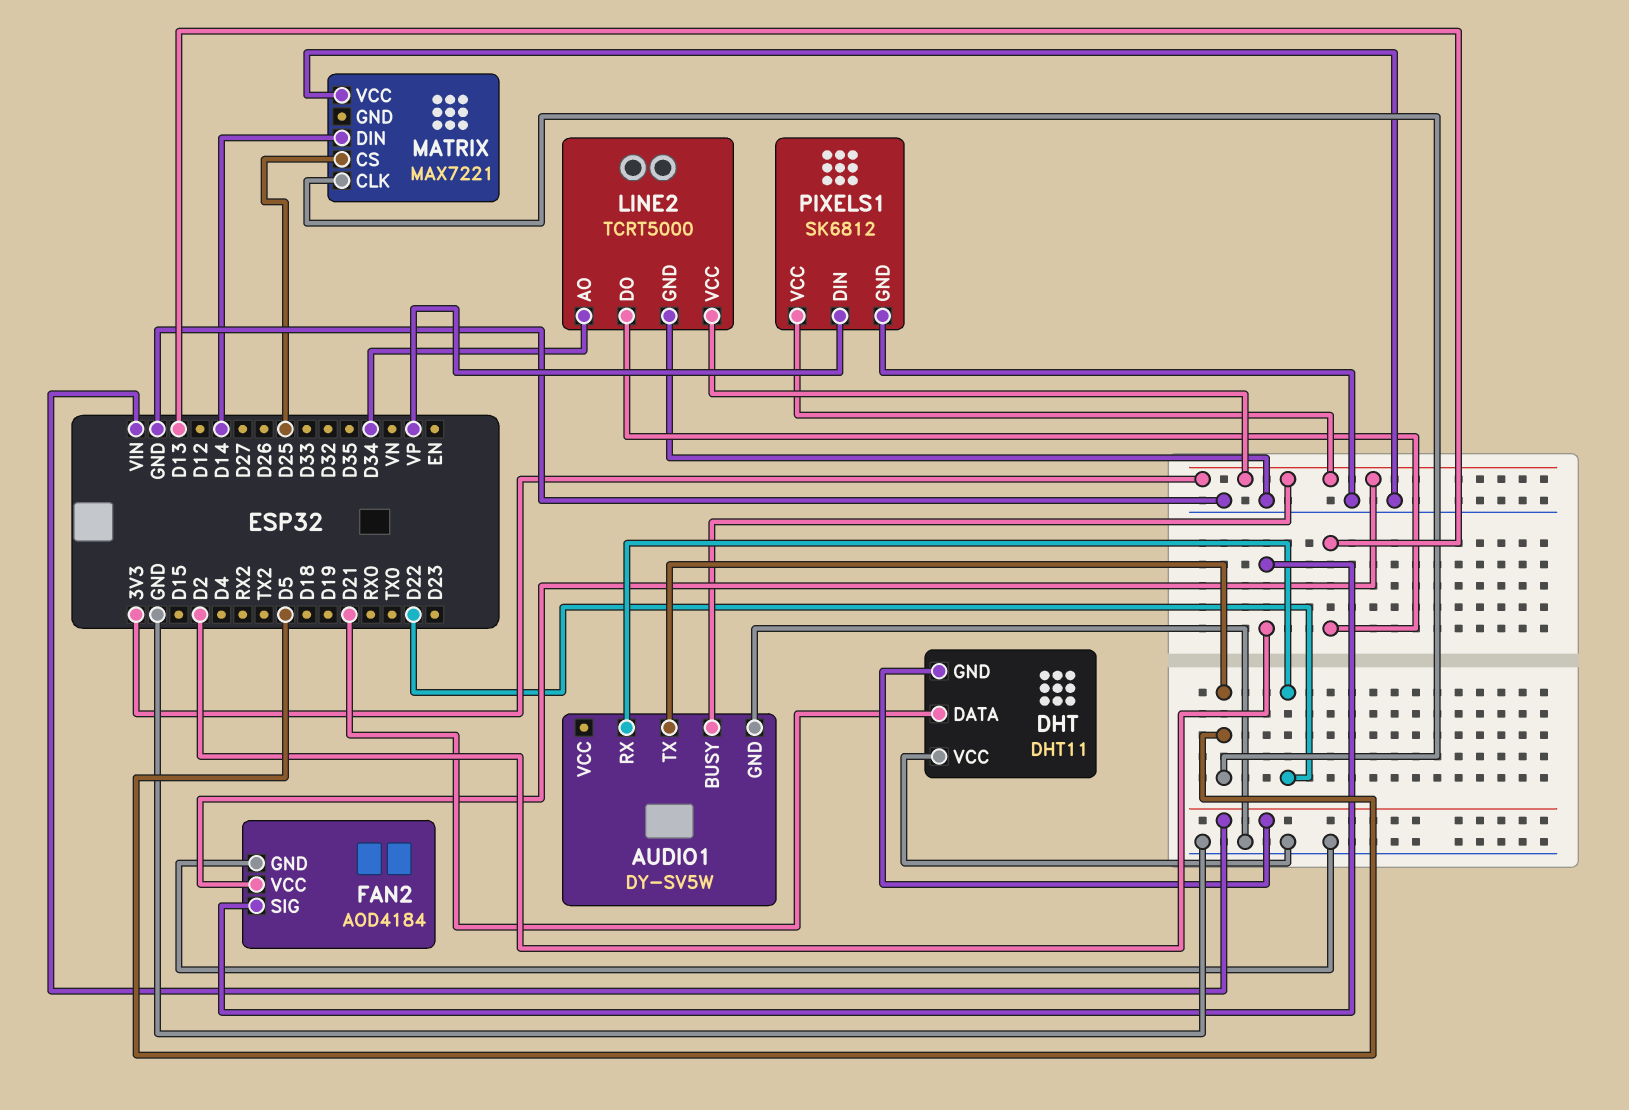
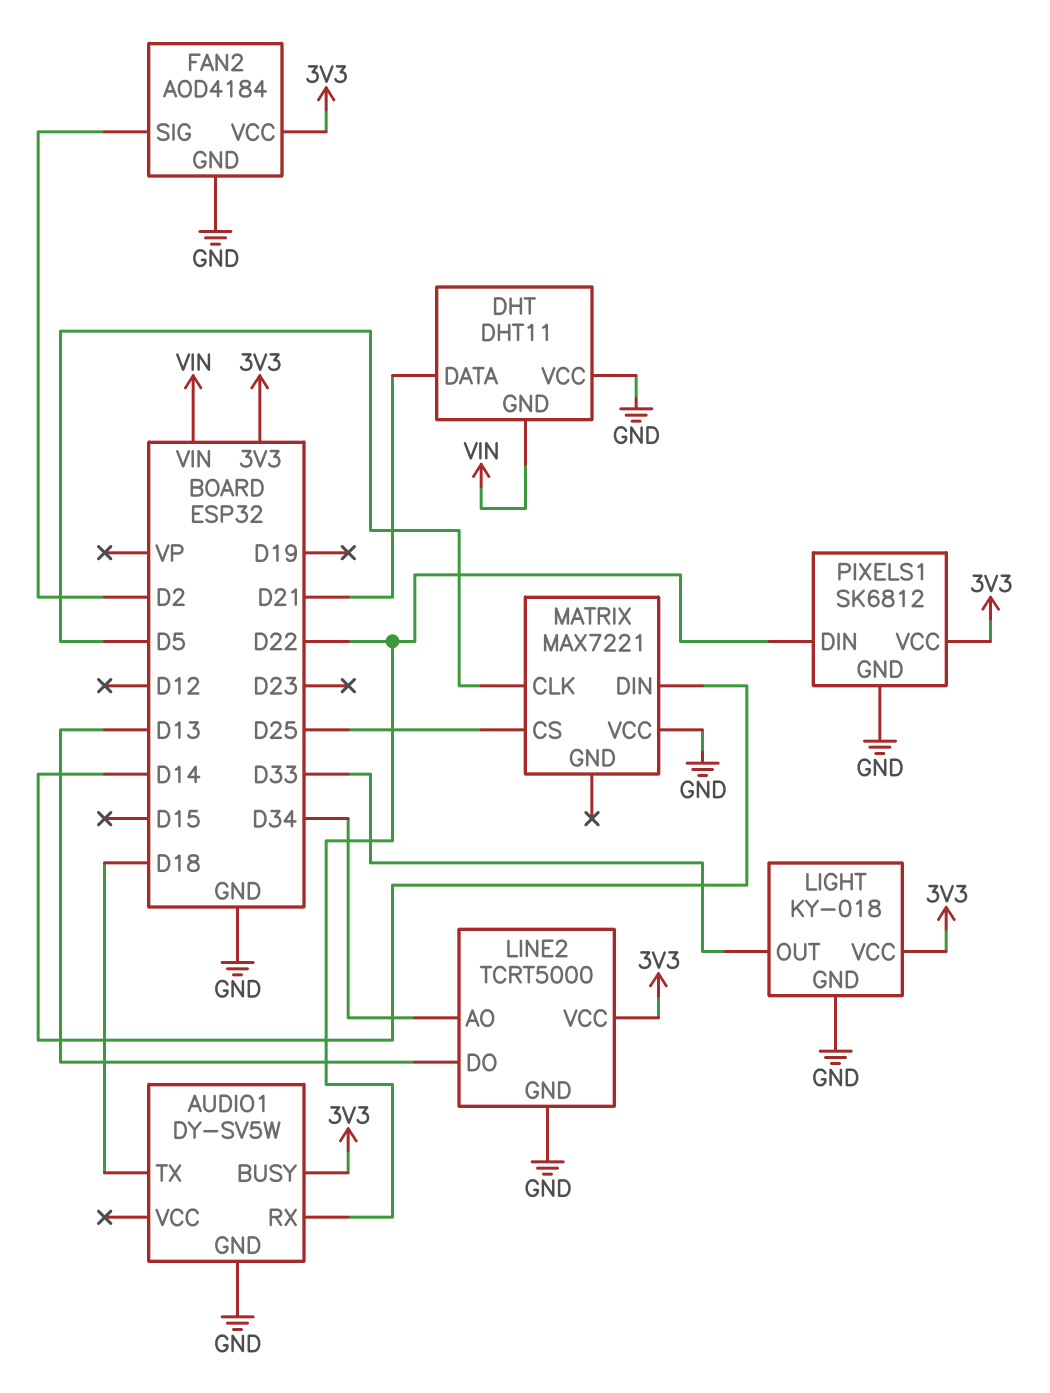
AUDIO1 pin TX: D5 -> D18
LIGHT: none -> KY-018
LIGHT pin GND: none -> GND
LIGHT pin OUT: none -> D33
LIGHT pin VCC: none -> 3V3
PIXELS1 pin DIN: VP -> D22

